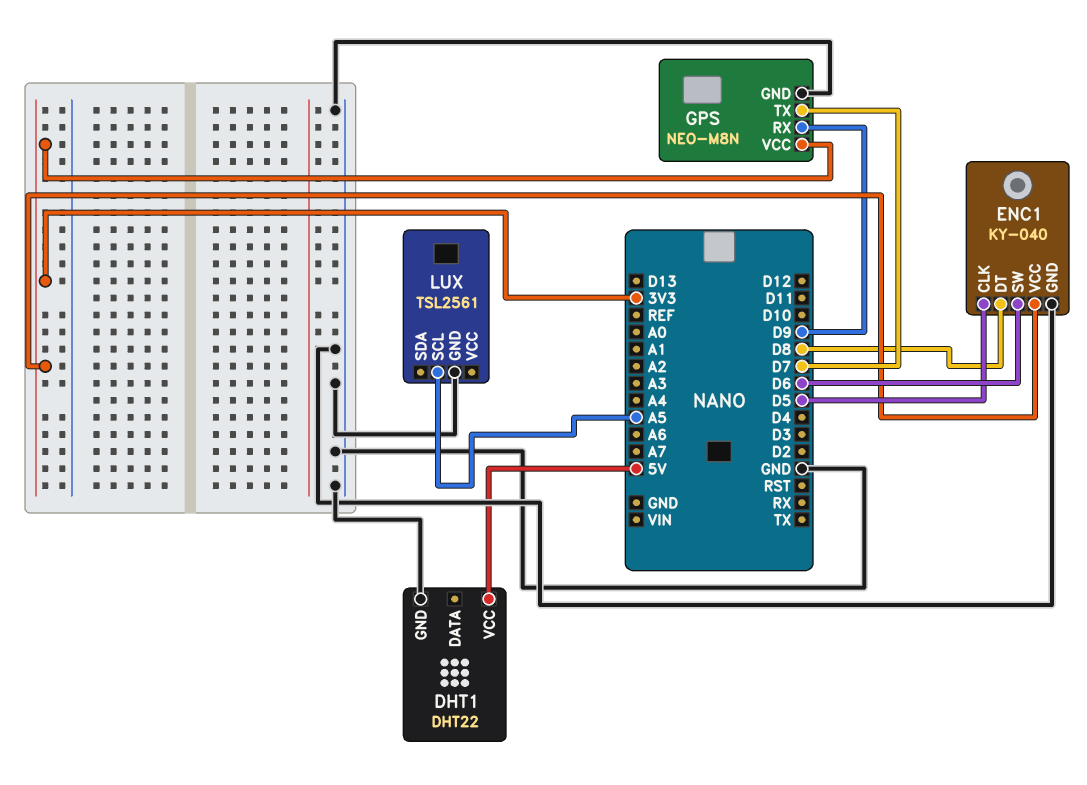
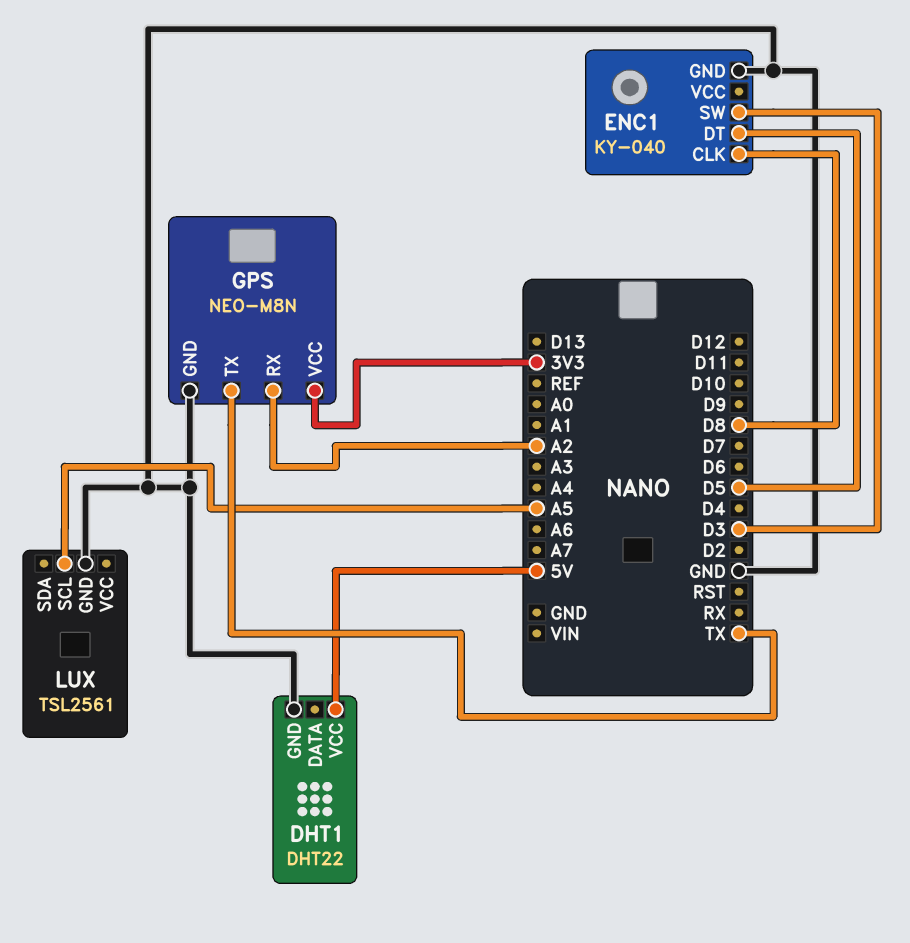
ENC1 pin CLK: D5 -> D8
ENC1 pin DT: D8 -> D5
ENC1 pin SW: D6 -> D3
ENC1 pin VCC: 3V3 -> none
GPS pin RX: D9 -> A2
GPS pin TX: D7 -> TX

